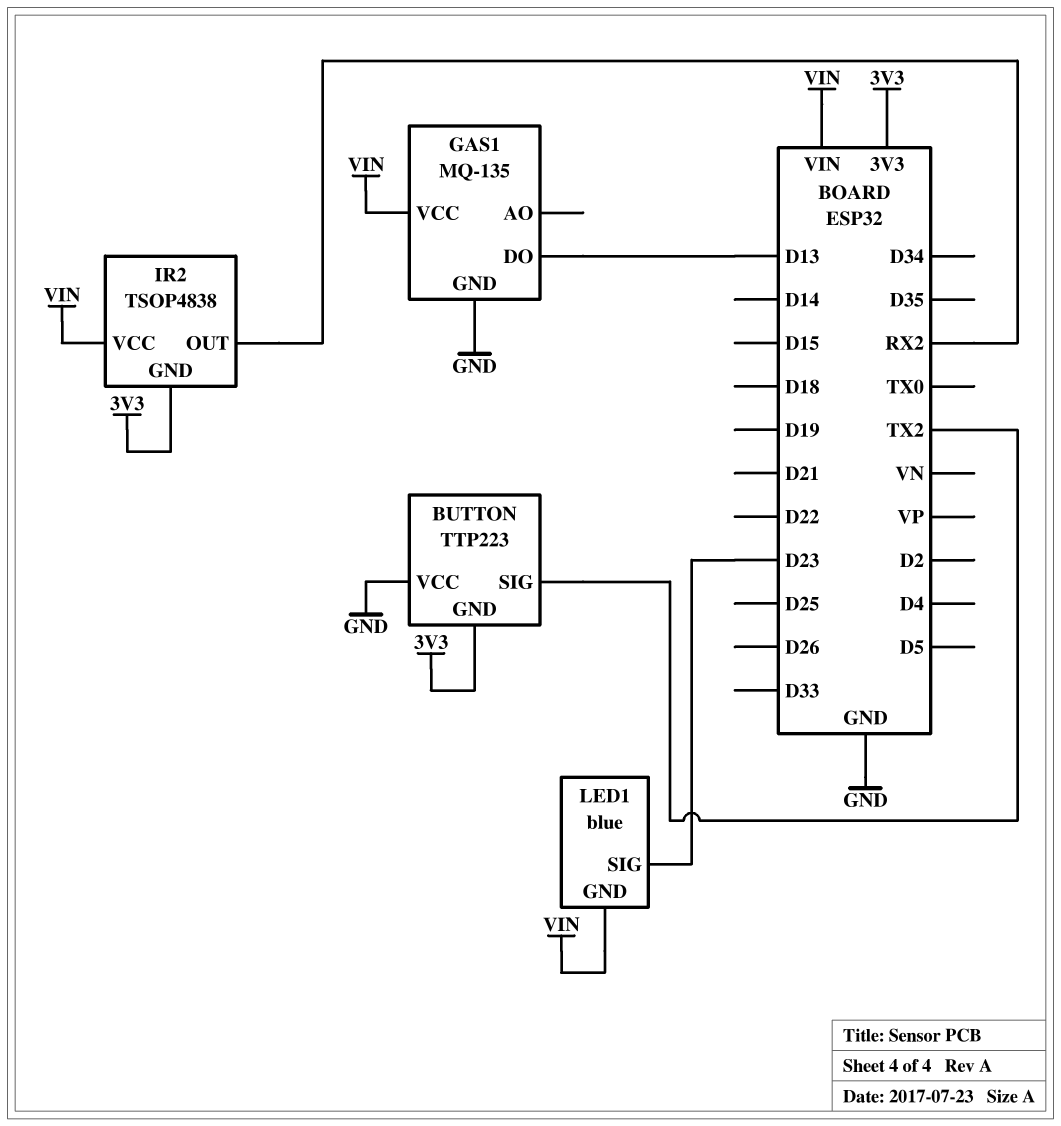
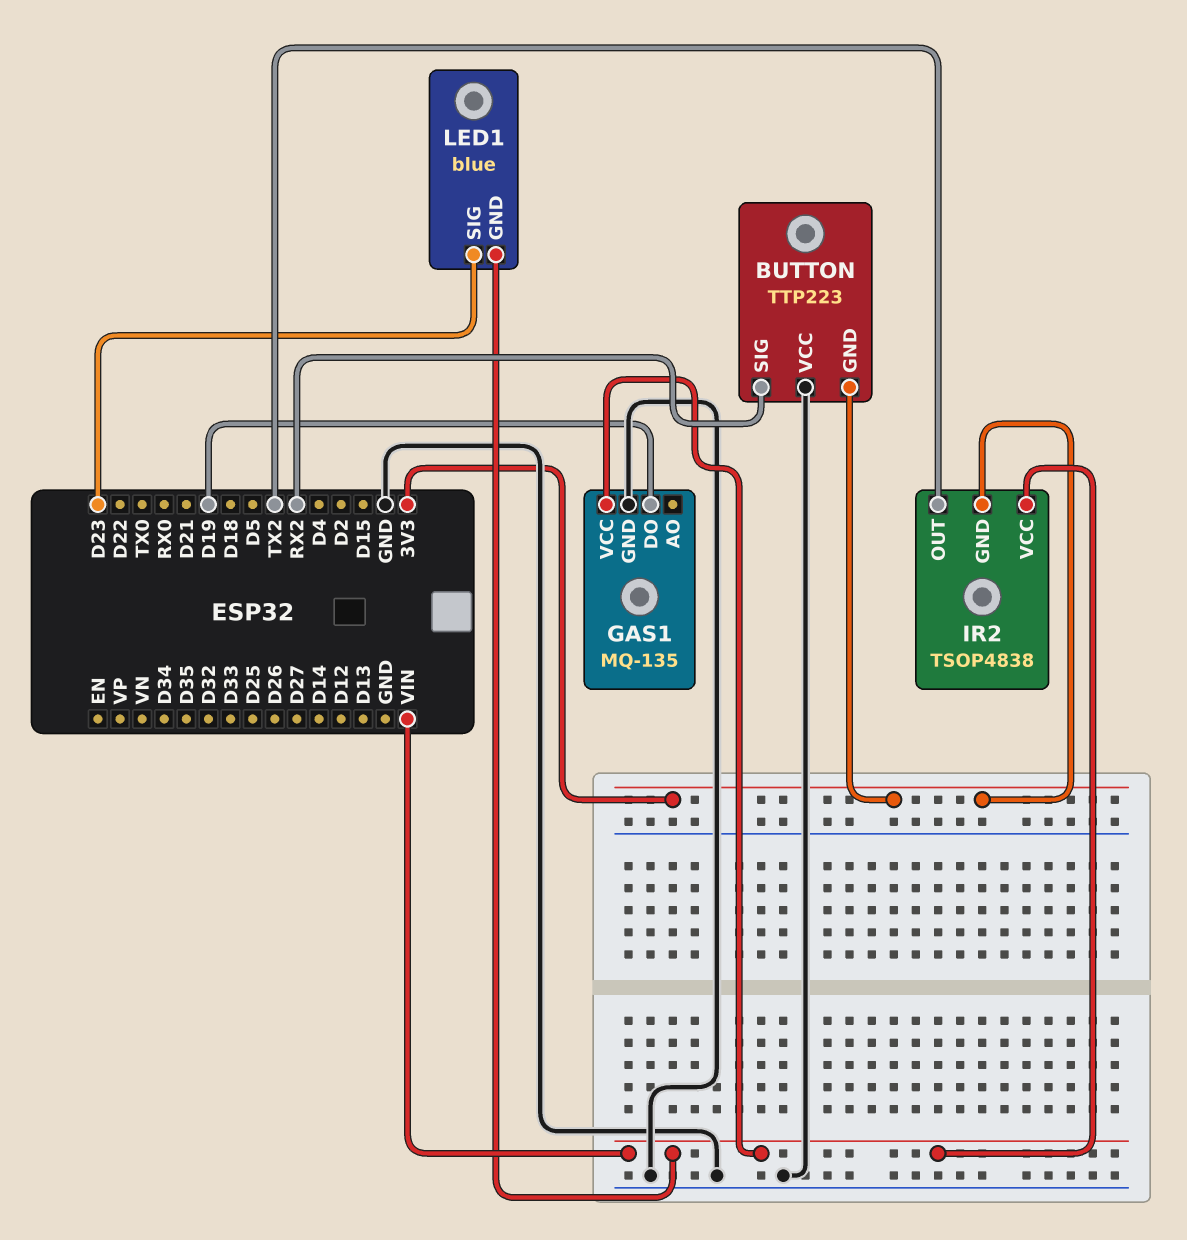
BUTTON pin SIG: TX2 -> RX2
GAS1 pin DO: D13 -> D19
IR2 pin OUT: RX2 -> TX2

